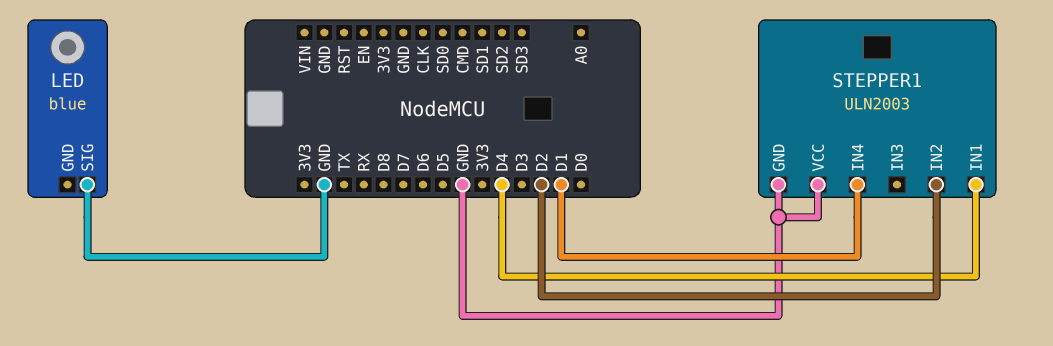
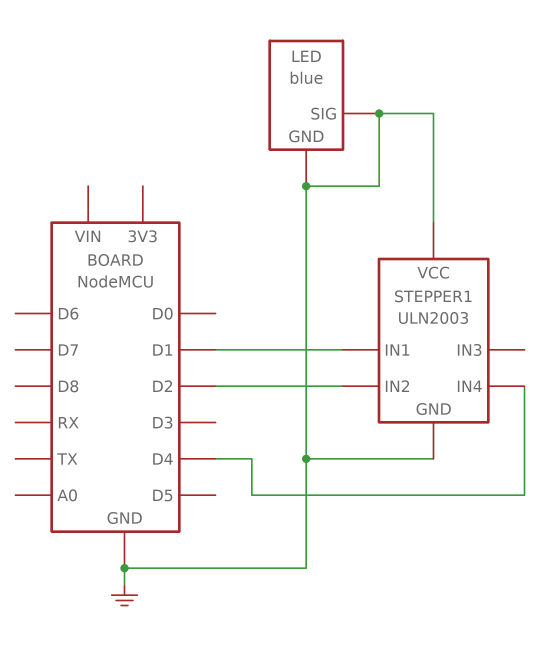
LED pin GND: none -> GND
STEPPER1 pin IN1: D4 -> D1
STEPPER1 pin IN4: D1 -> D4

